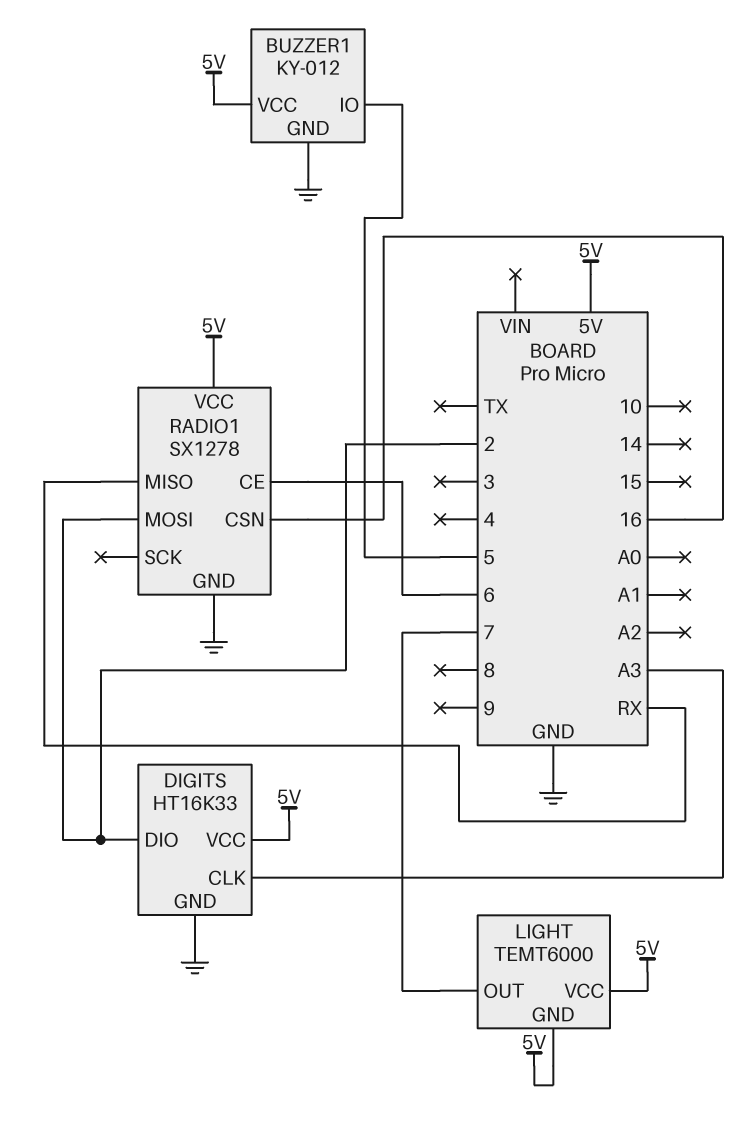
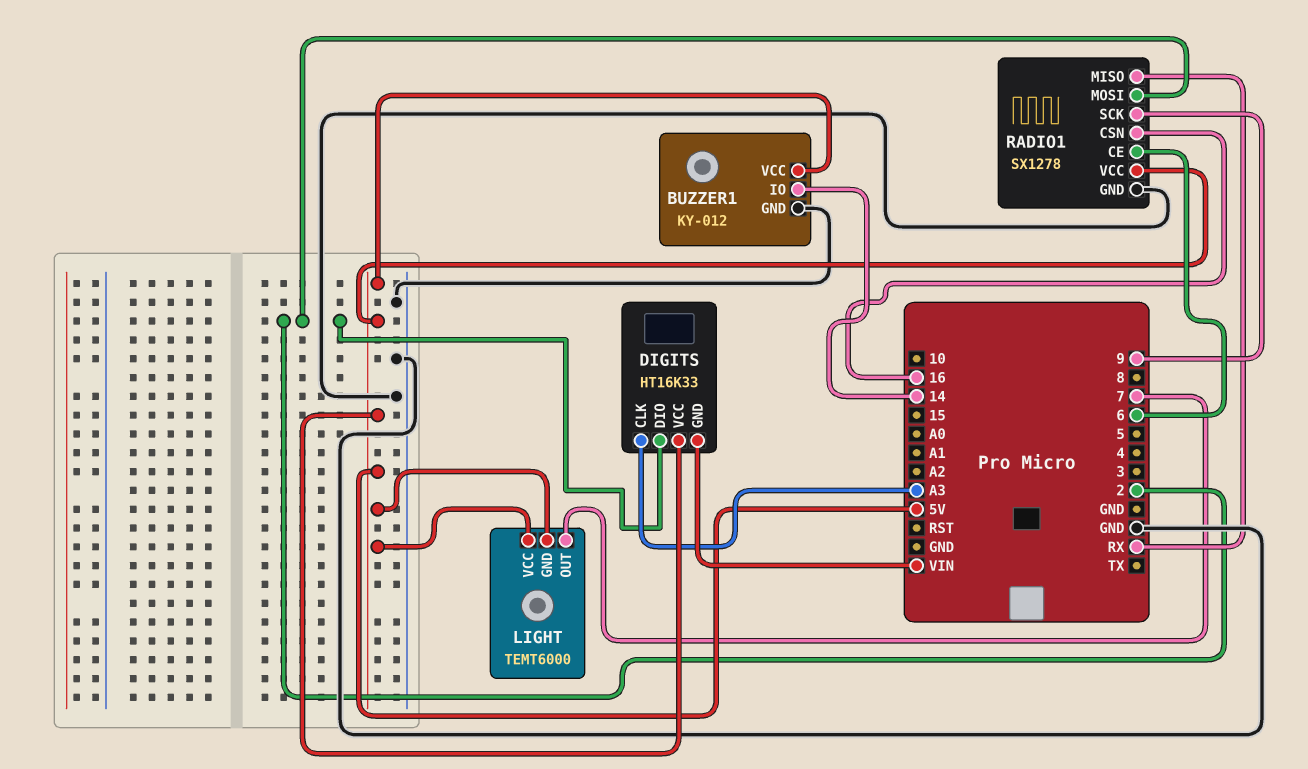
BUZZER1 pin IO: 5 -> 14
DIGITS pin GND: GND -> VIN
RADIO1 pin SCK: none -> 9

